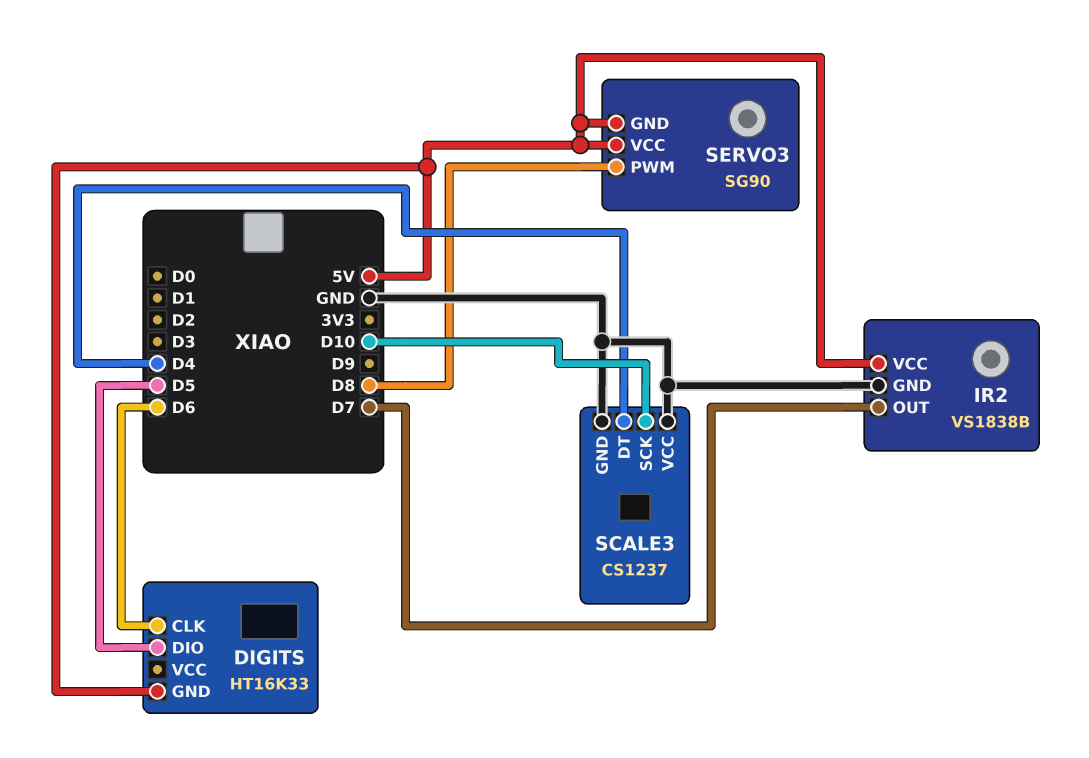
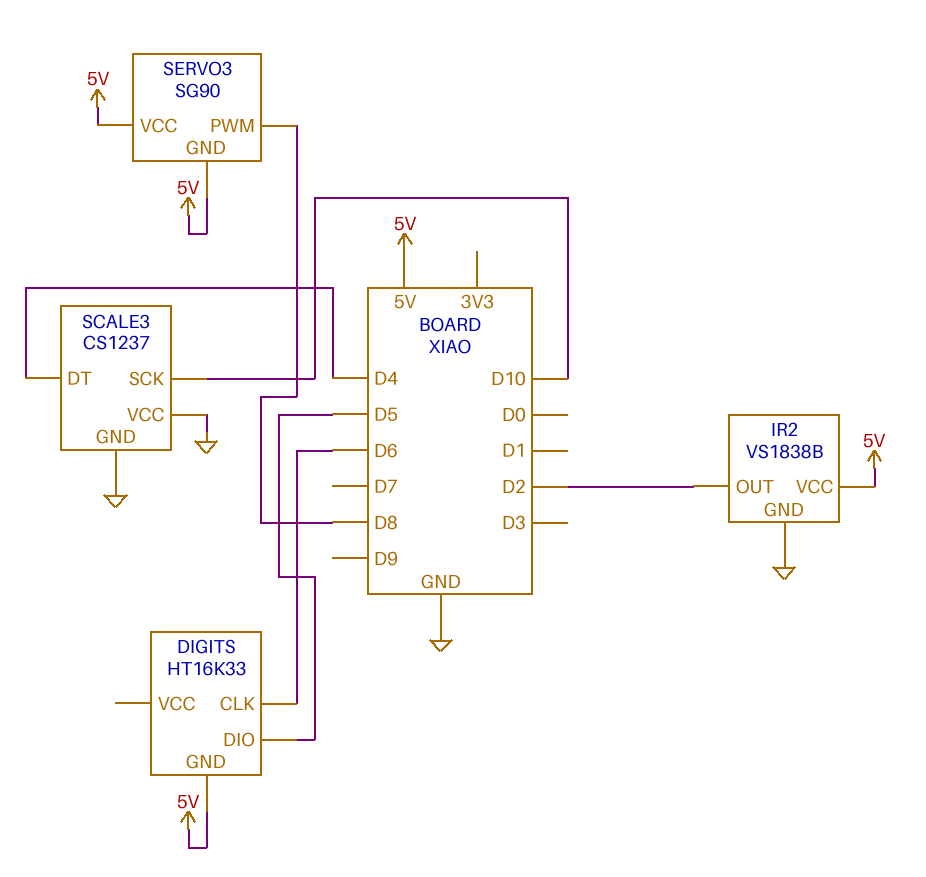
IR2 pin OUT: D7 -> D2

